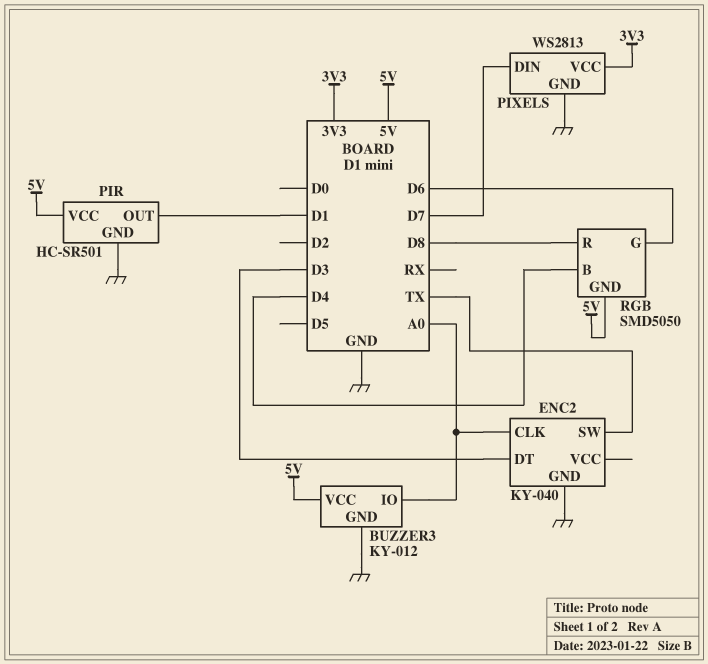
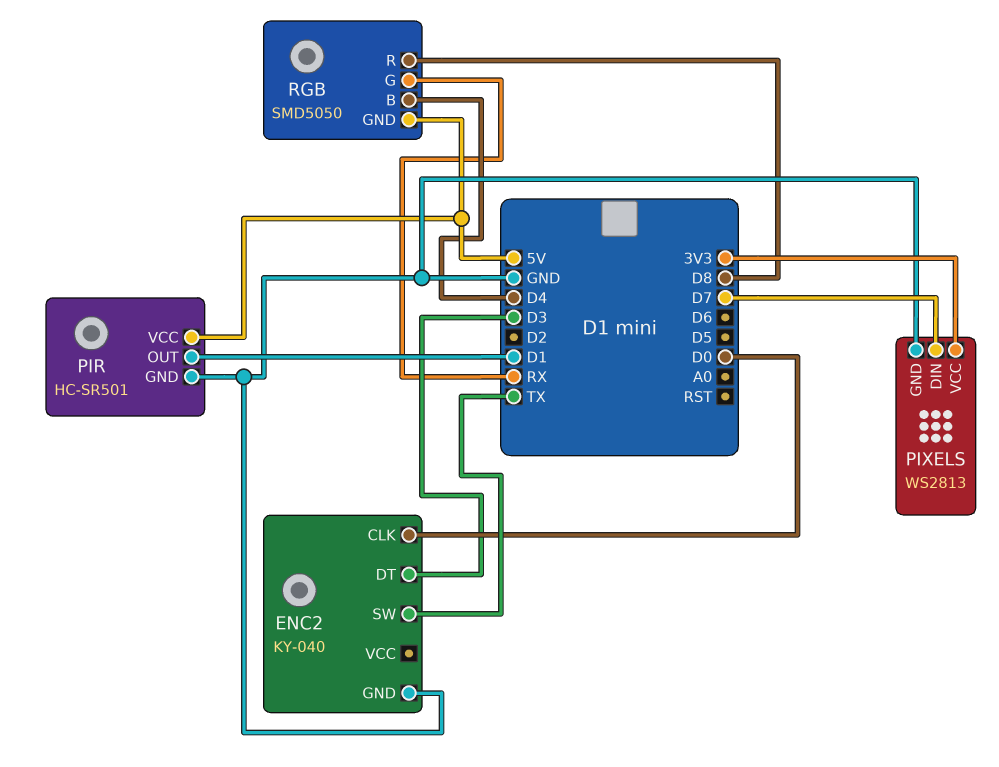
BUZZER3: KY-012 -> none
BUZZER3 pin GND: GND -> none
BUZZER3 pin IO: A0 -> none
BUZZER3 pin VCC: 5V -> none
ENC2 pin CLK: A0 -> D0
RGB pin G: D6 -> RX

